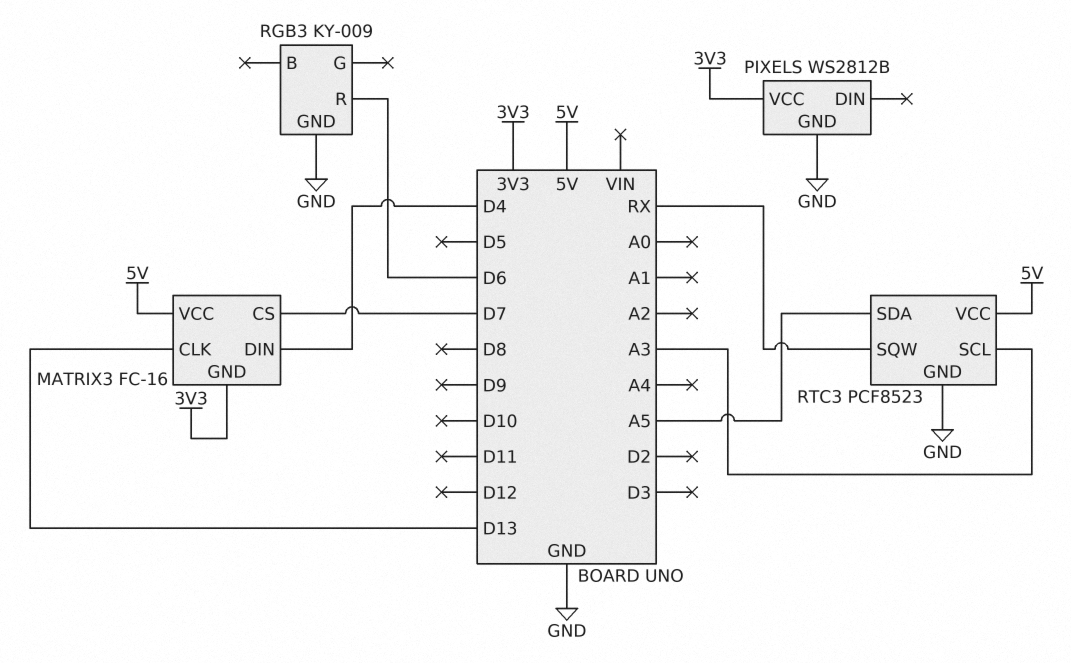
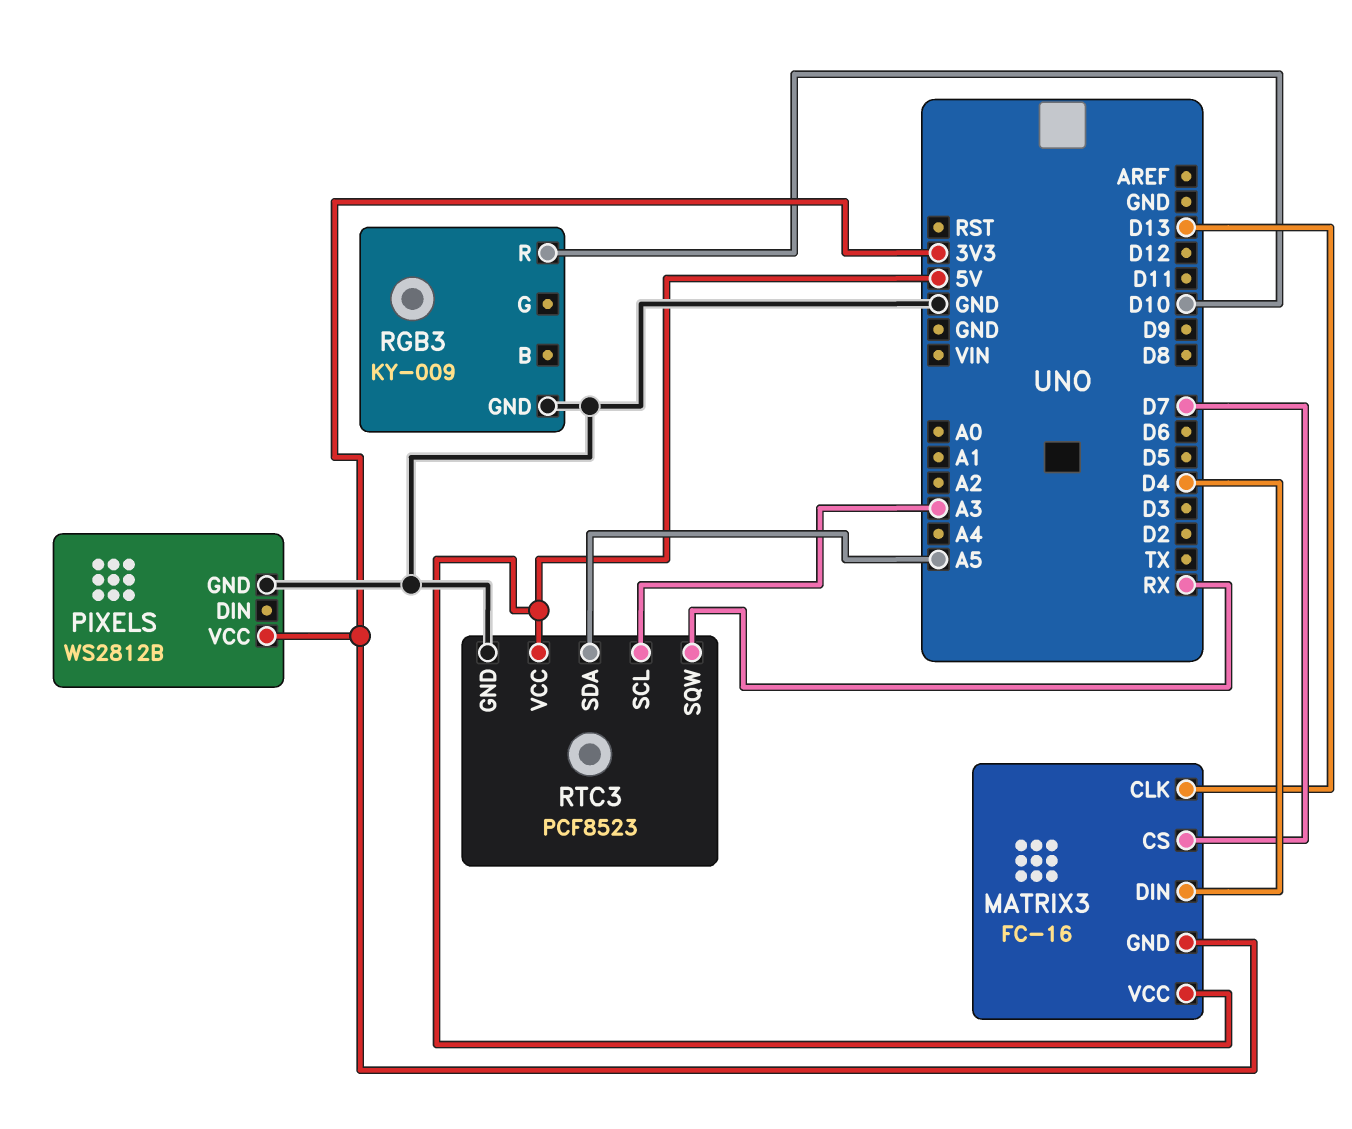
RGB3 pin R: D6 -> D10

